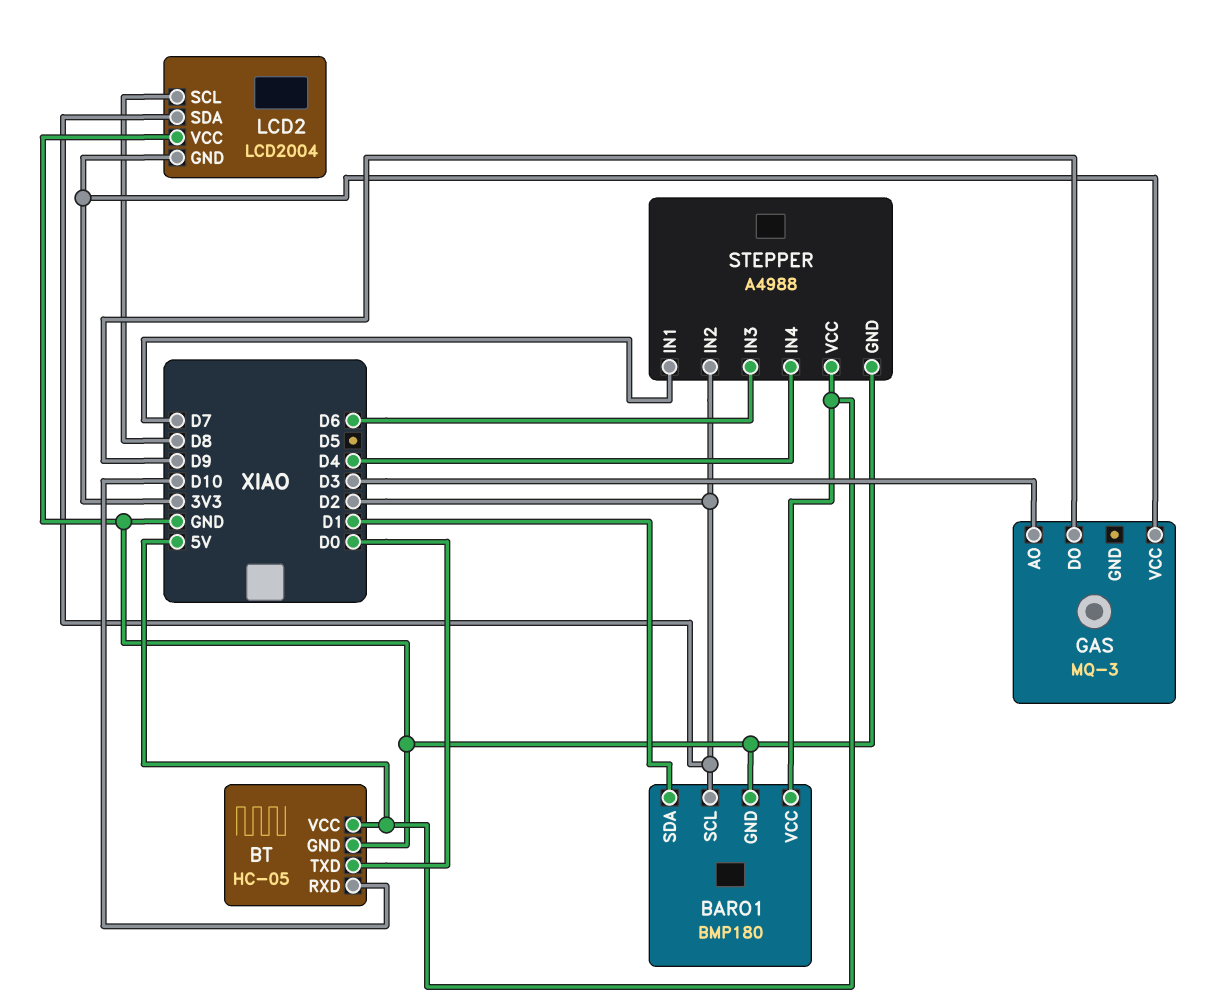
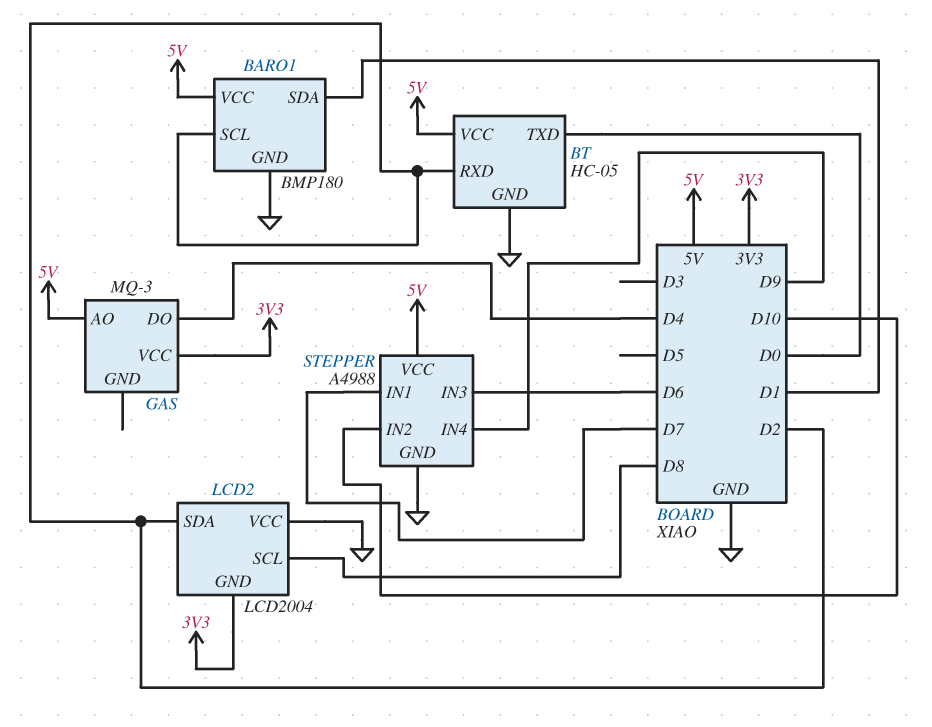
BT pin RXD: D10 -> D2
GAS pin AO: D3 -> 5V
GAS pin DO: D9 -> D4
STEPPER pin IN2: D2 -> D10
STEPPER pin IN4: D4 -> D9

